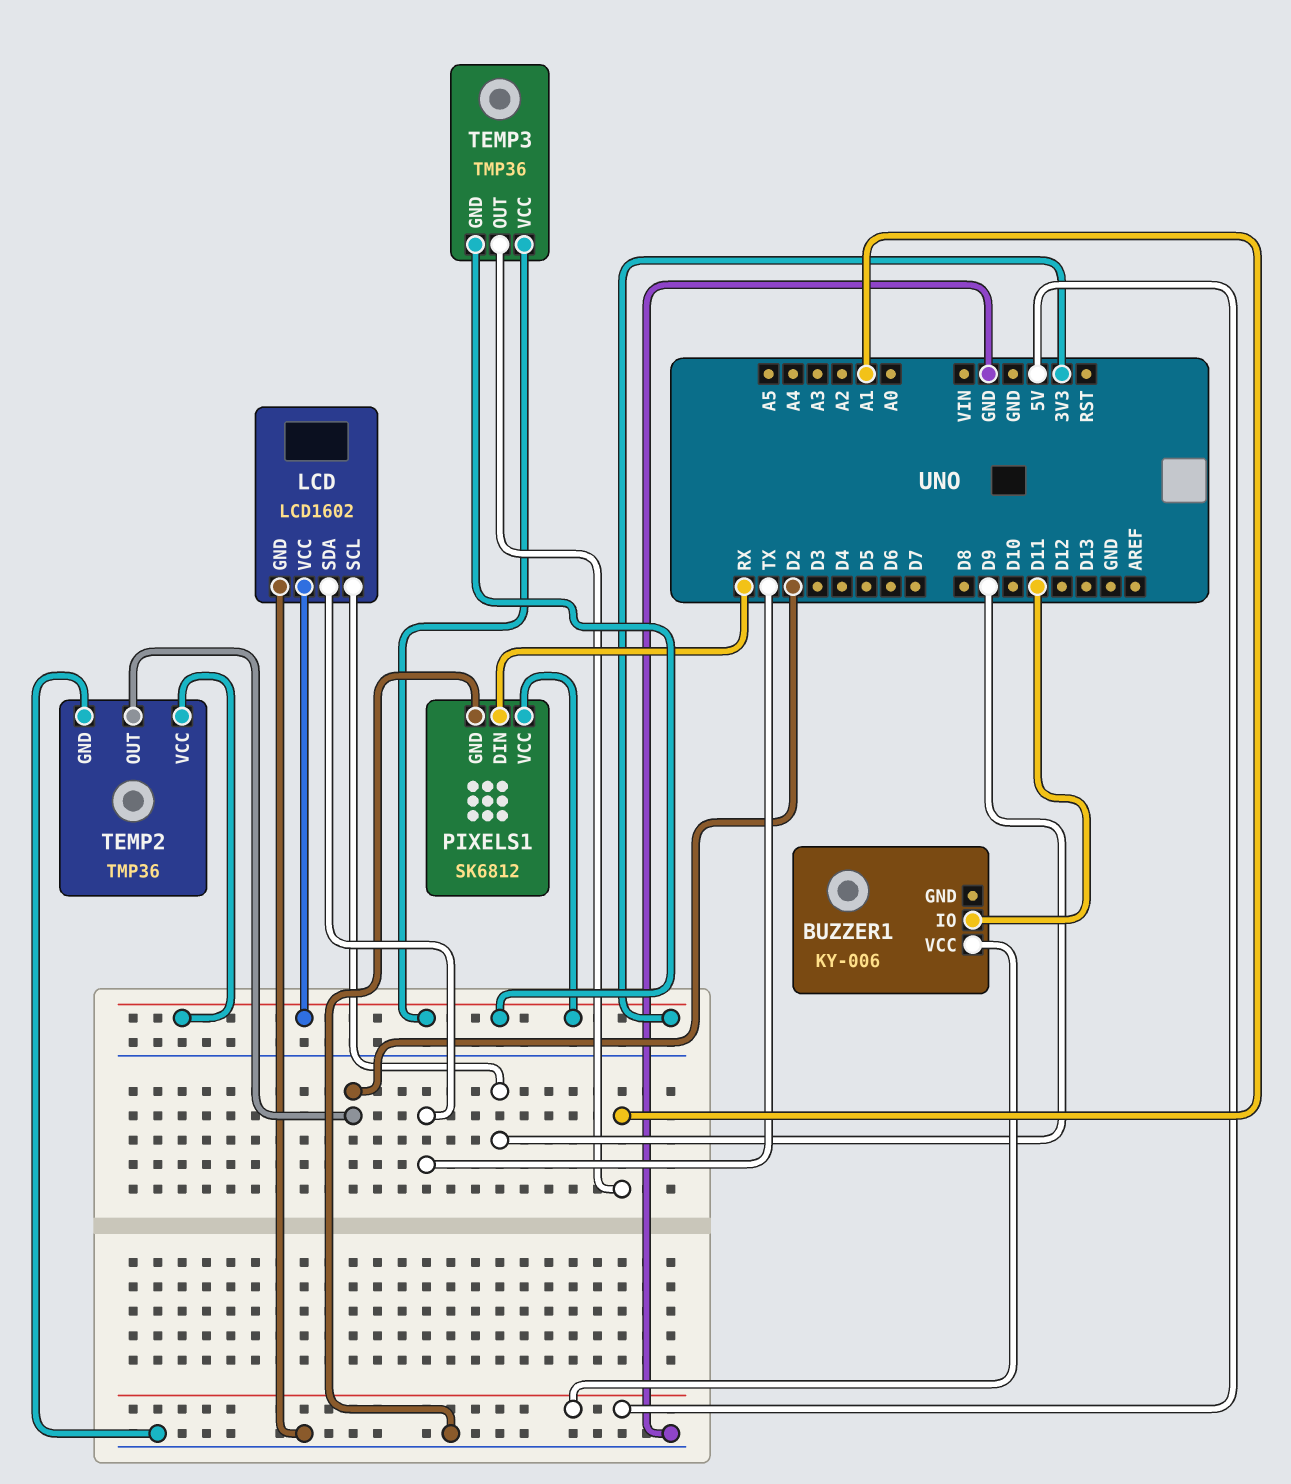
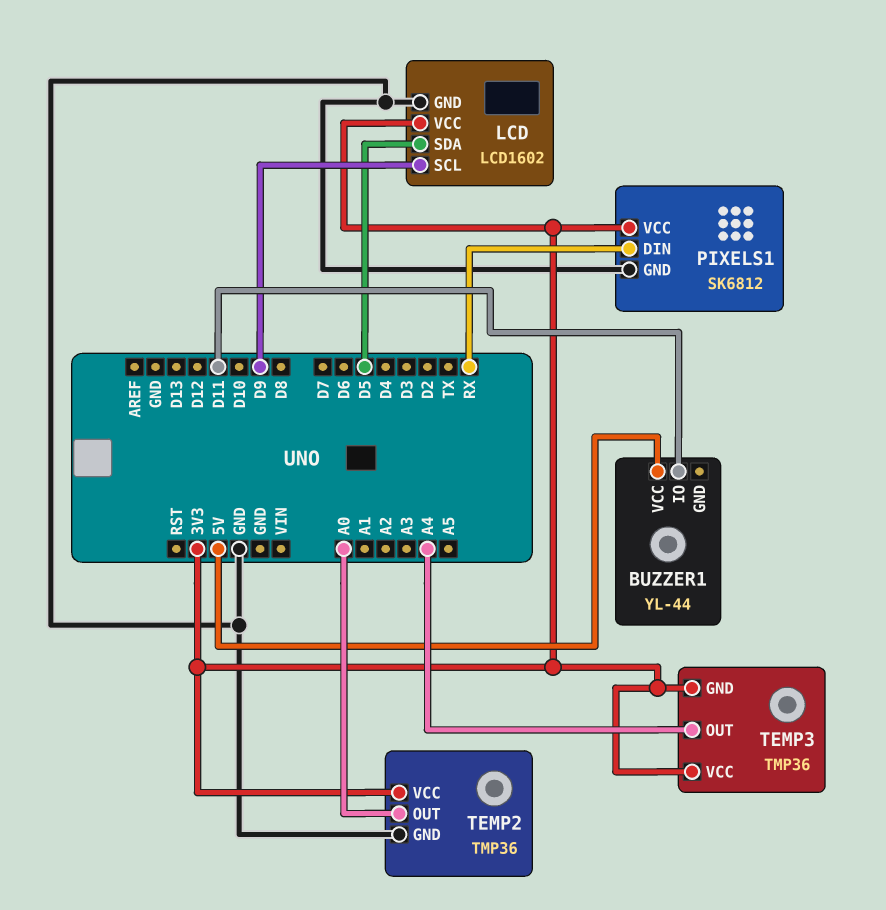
BUZZER1: KY-006 -> YL-44
LCD pin SDA: TX -> D5
TEMP2 pin OUT: D2 -> A0
TEMP3 pin OUT: A1 -> A4

